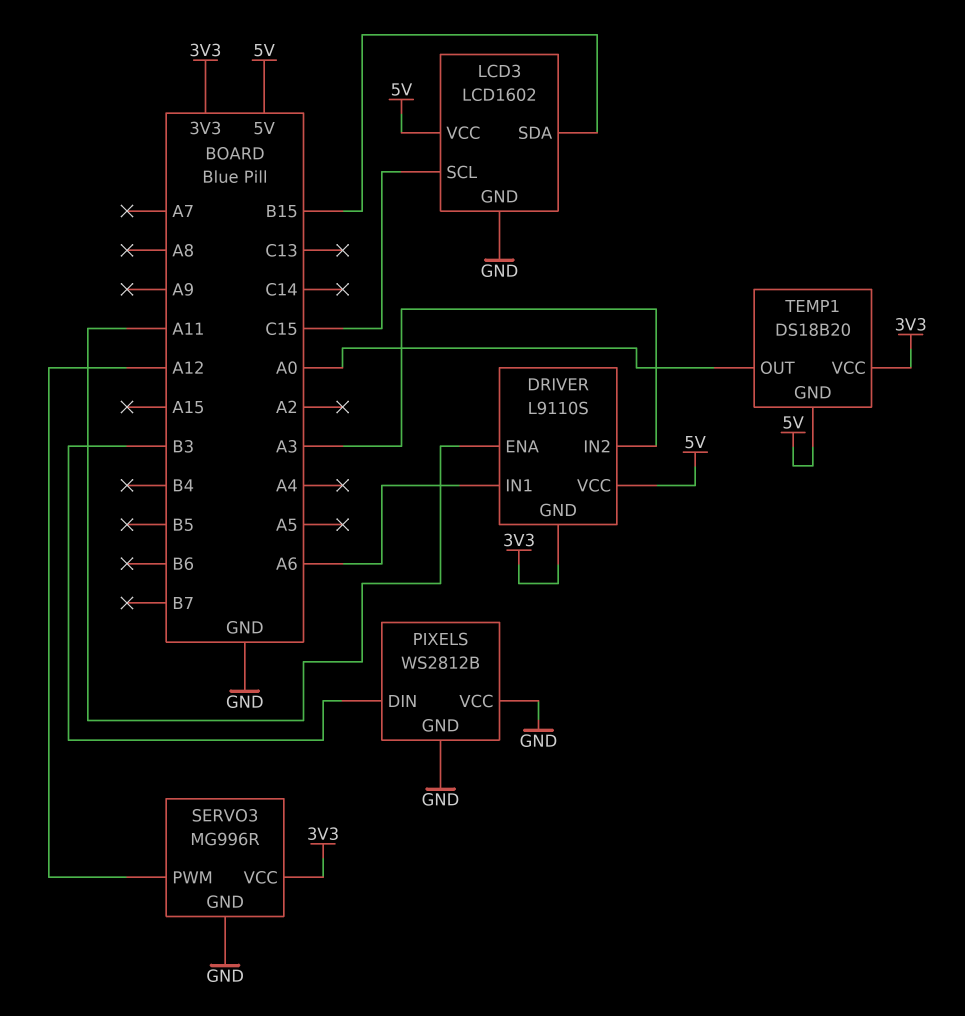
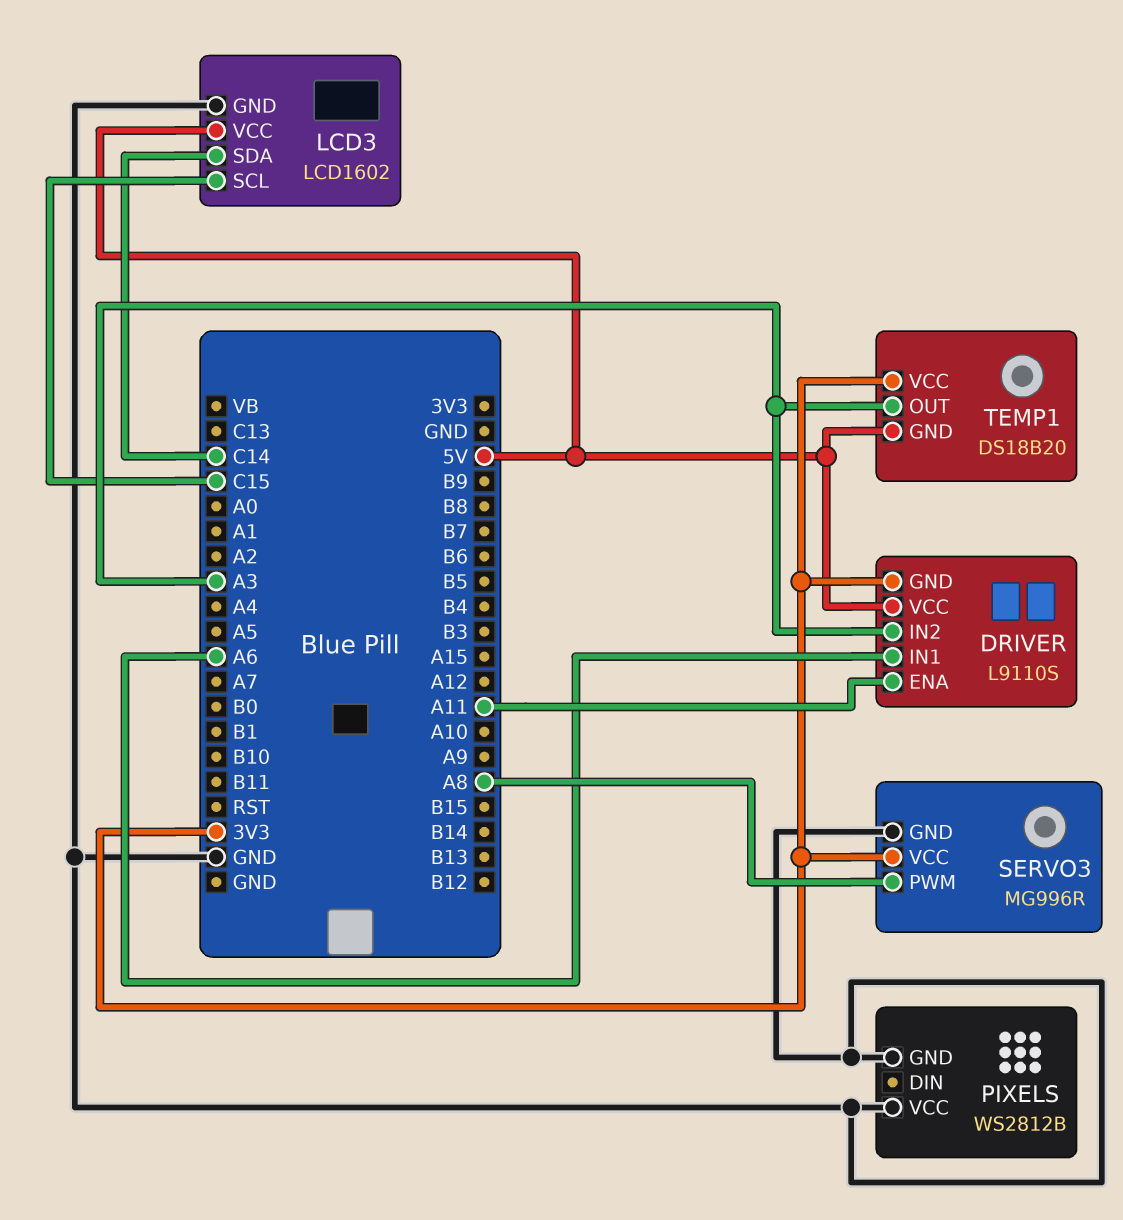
LCD3 pin SDA: B15 -> C14
PIXELS pin DIN: B3 -> none
SERVO3 pin PWM: A12 -> A8
TEMP1 pin OUT: A0 -> A3

